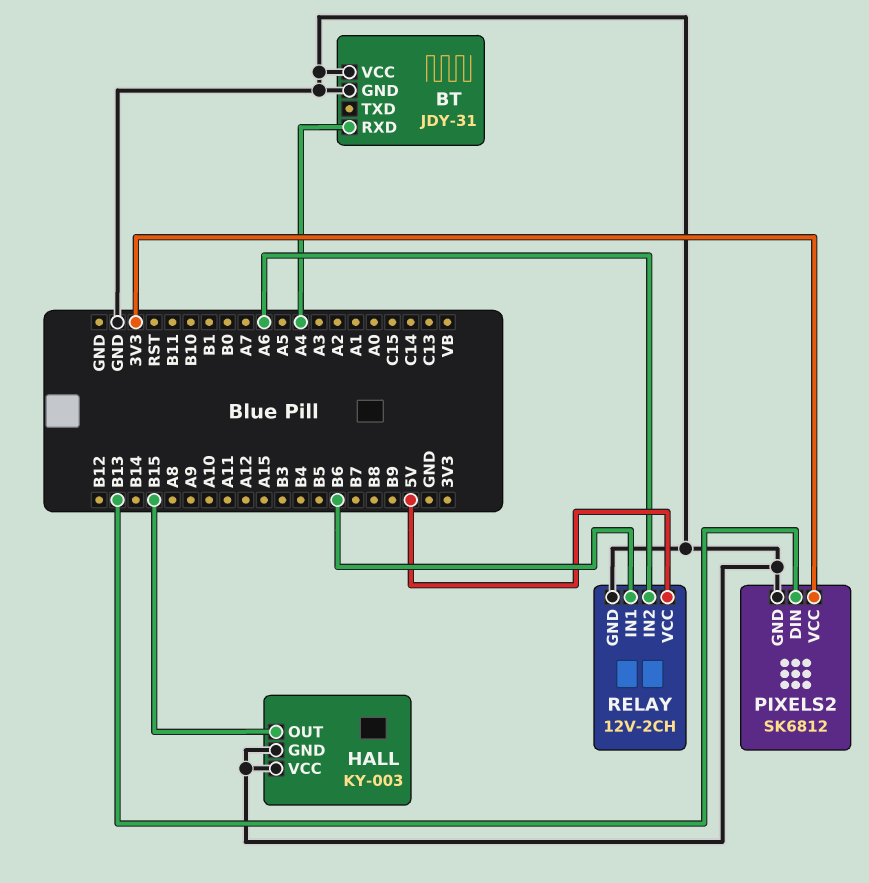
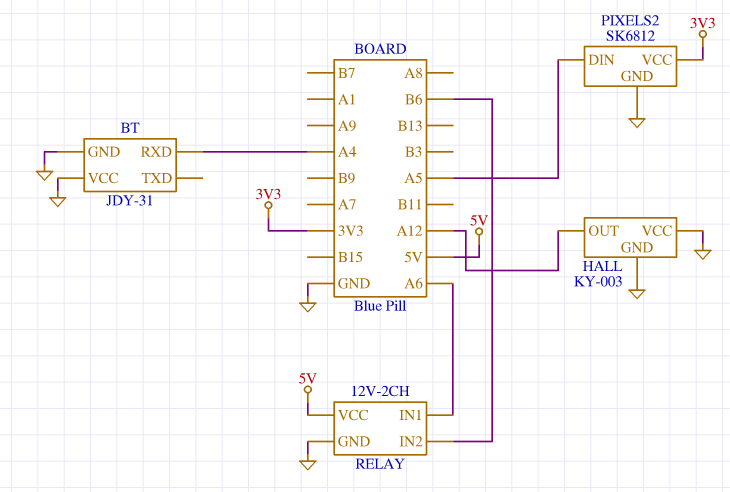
HALL pin OUT: B15 -> A12
PIXELS2 pin DIN: B13 -> A5
RELAY pin IN1: B6 -> A6
RELAY pin IN2: A6 -> B6

